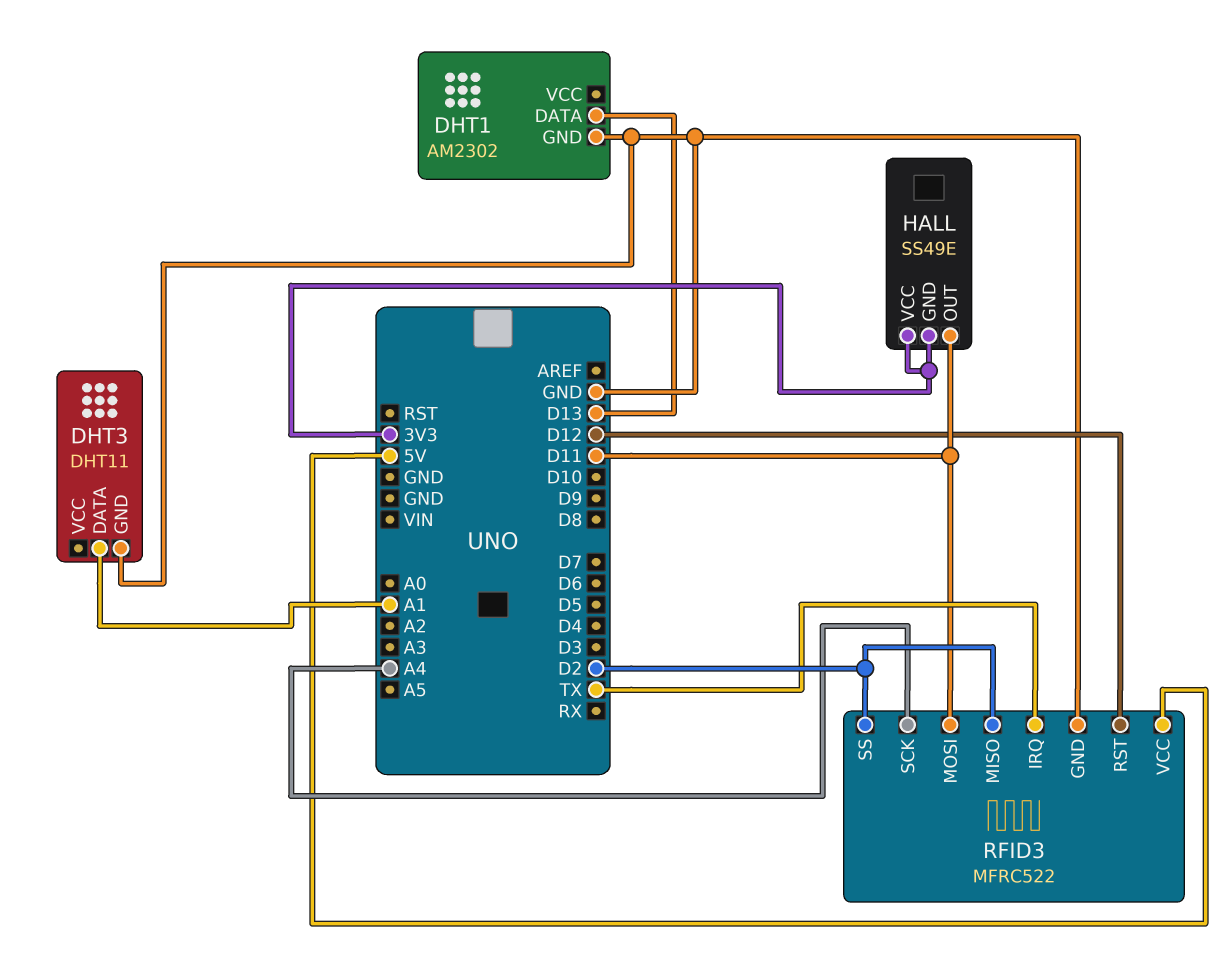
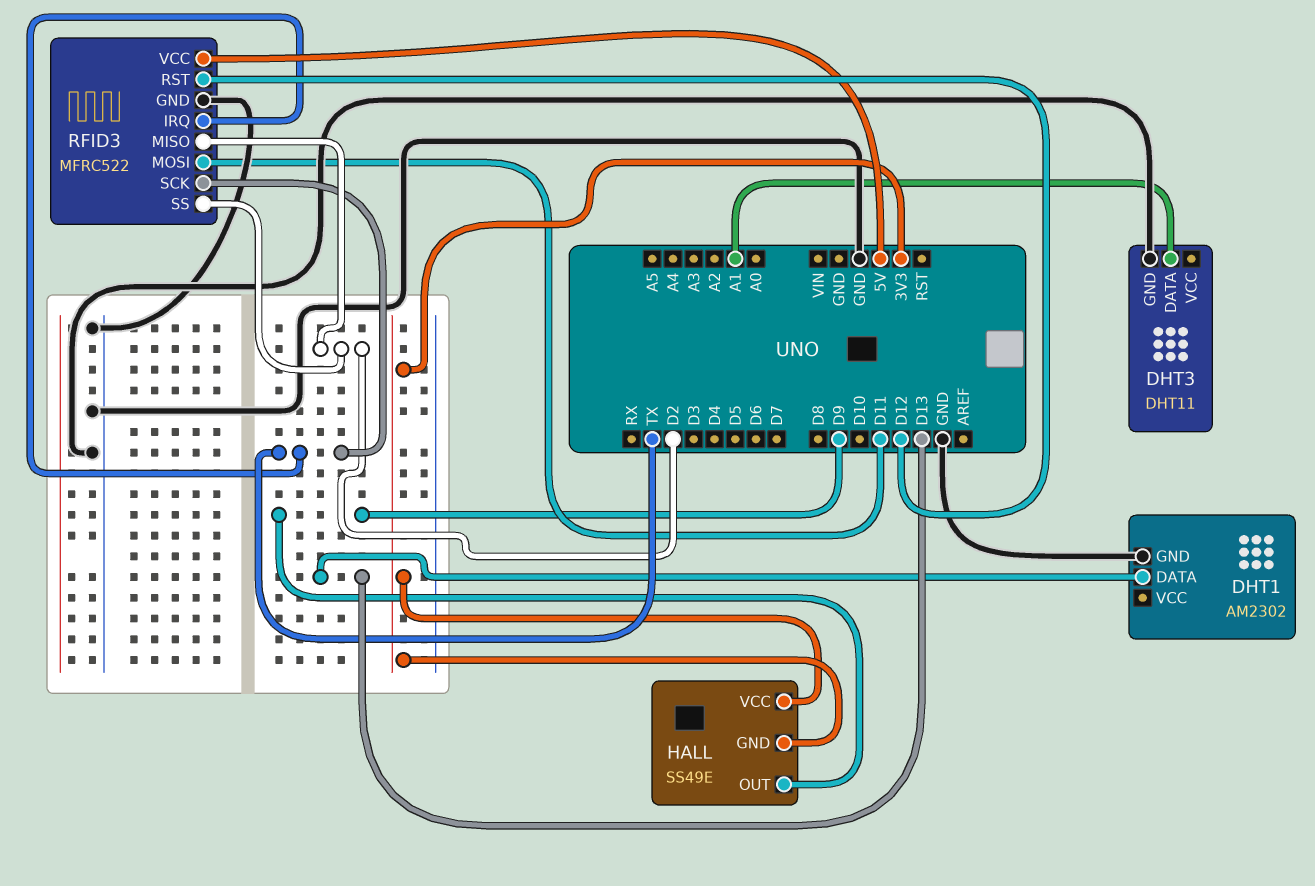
HALL pin OUT: D11 -> D9
RFID3 pin SCK: A4 -> TX

